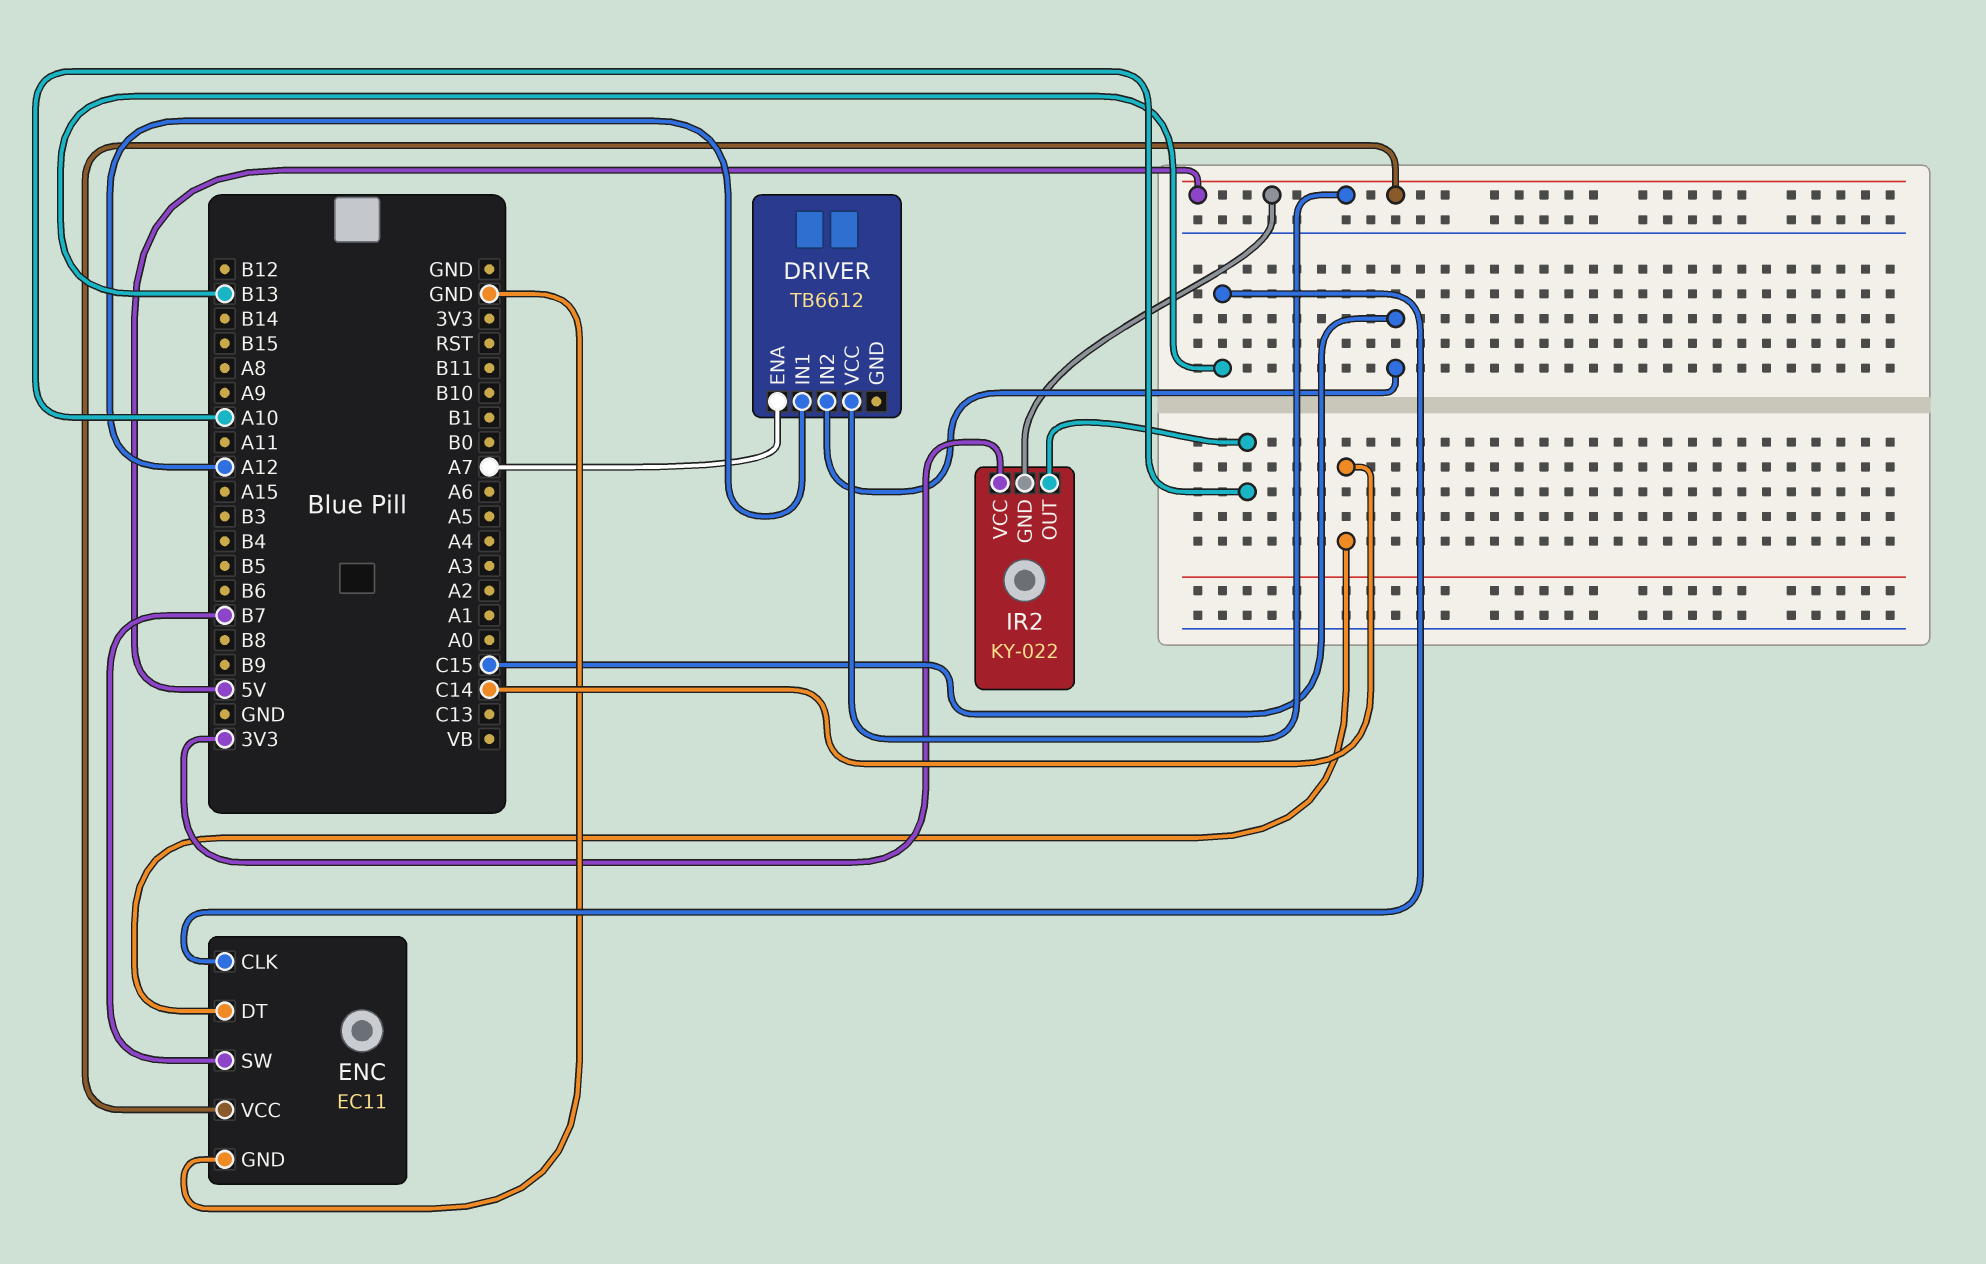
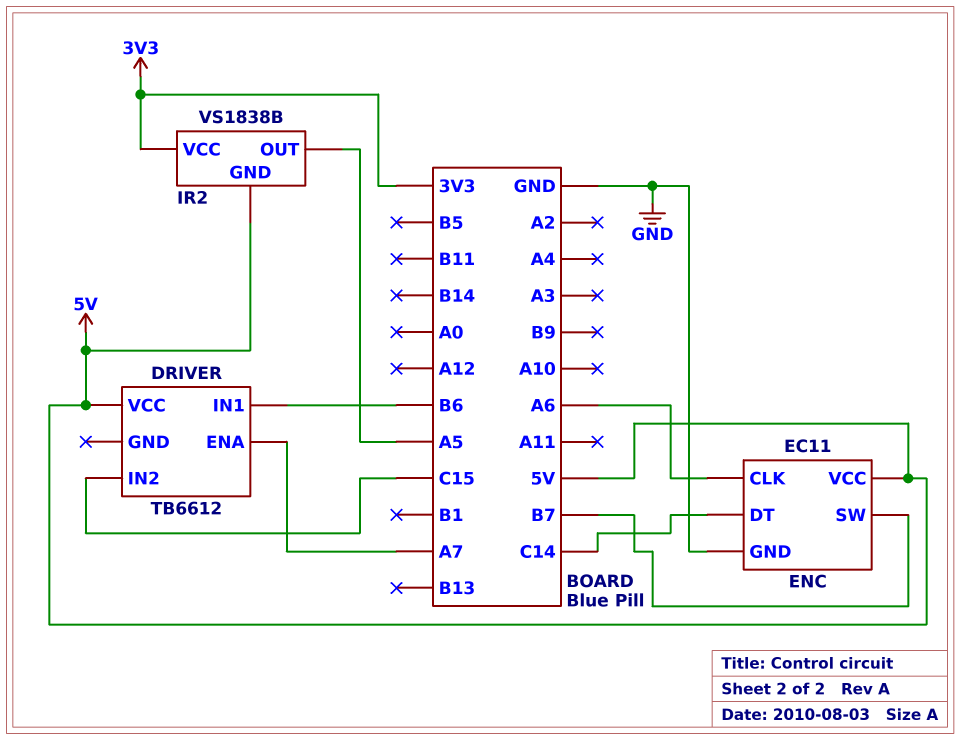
DRIVER pin IN1: A12 -> B6
ENC pin CLK: B13 -> A6
IR2: KY-022 -> VS1838B
IR2 pin OUT: A10 -> A5

